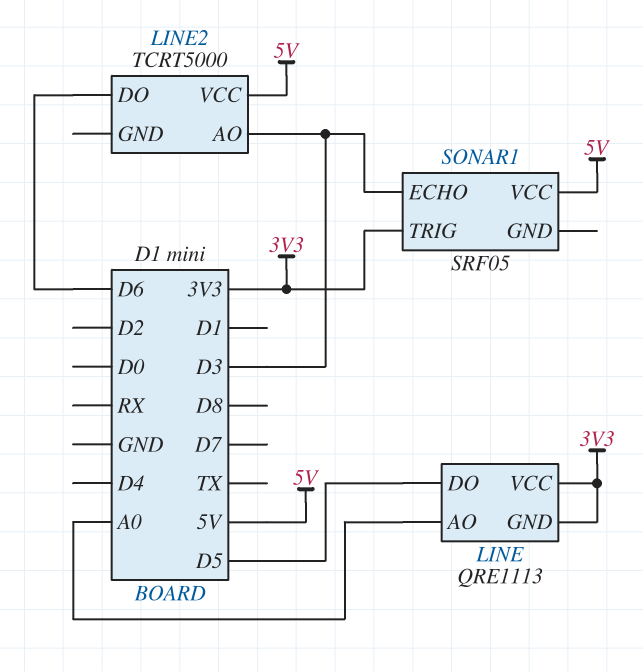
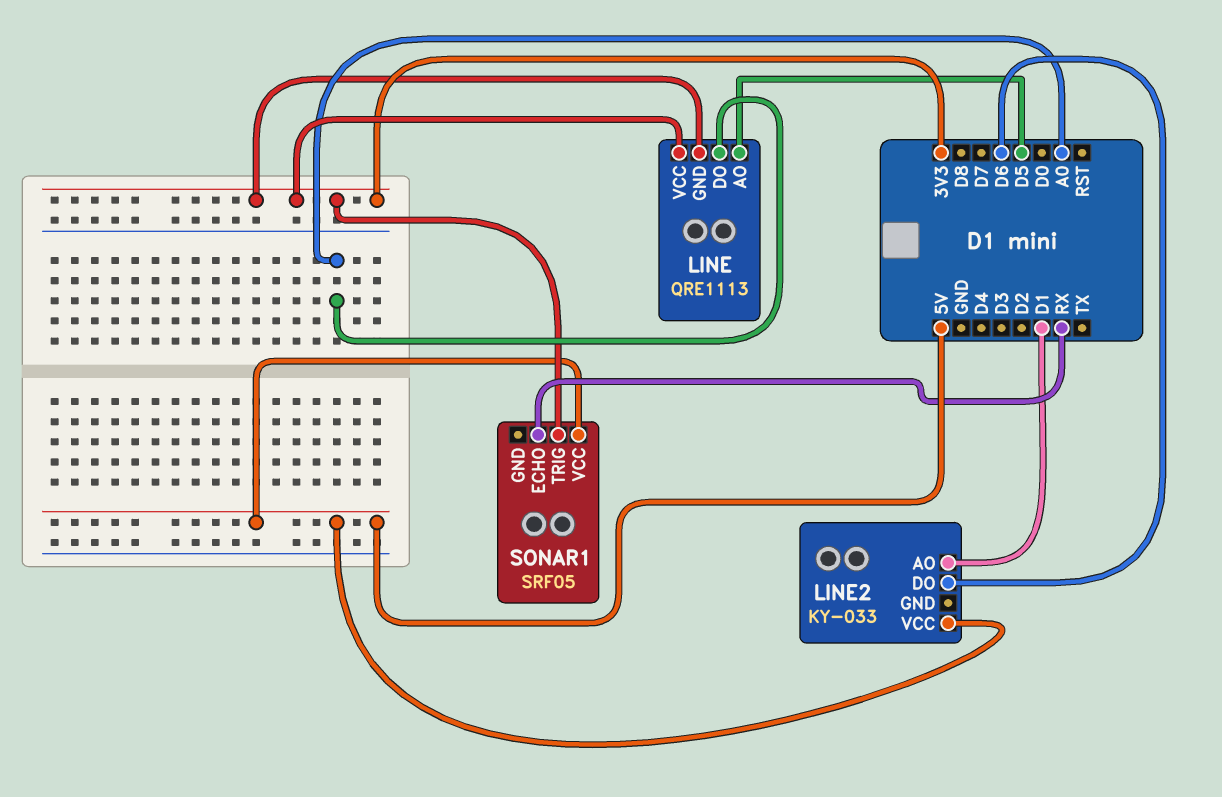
LINE pin AO: A0 -> D5
LINE pin DO: D5 -> A0
LINE2: TCRT5000 -> KY-033
LINE2 pin AO: D3 -> D1
SONAR1 pin ECHO: D3 -> RX

